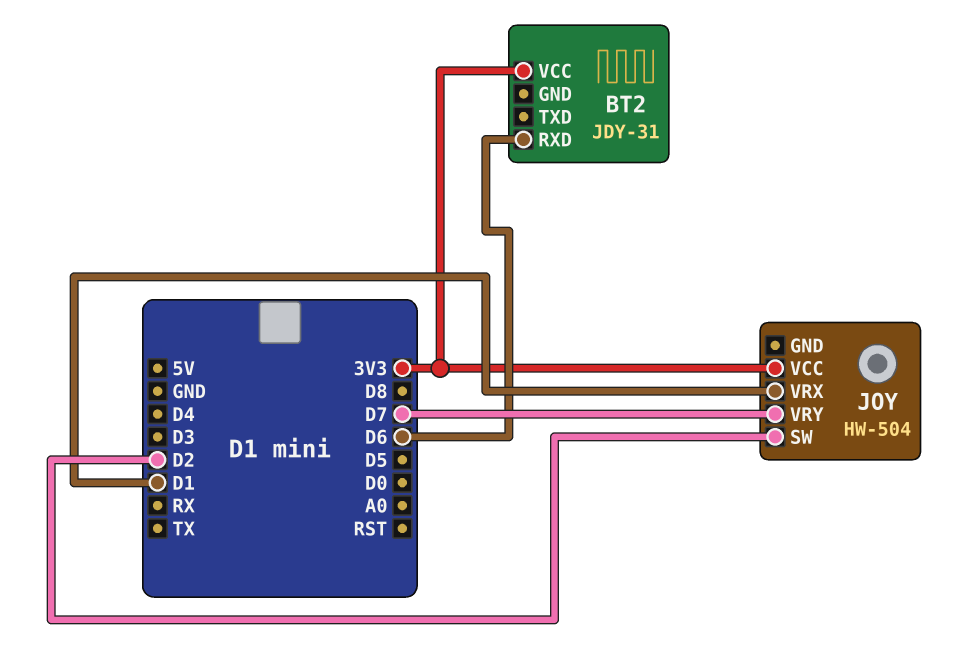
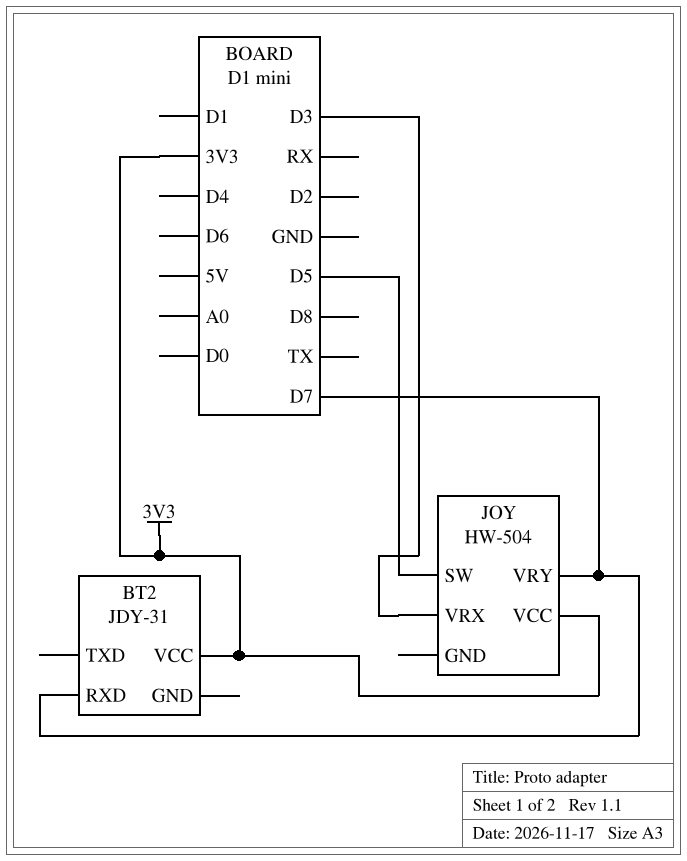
BT2 pin RXD: D6 -> D7
JOY pin SW: D2 -> D5
JOY pin VRX: D1 -> D3

